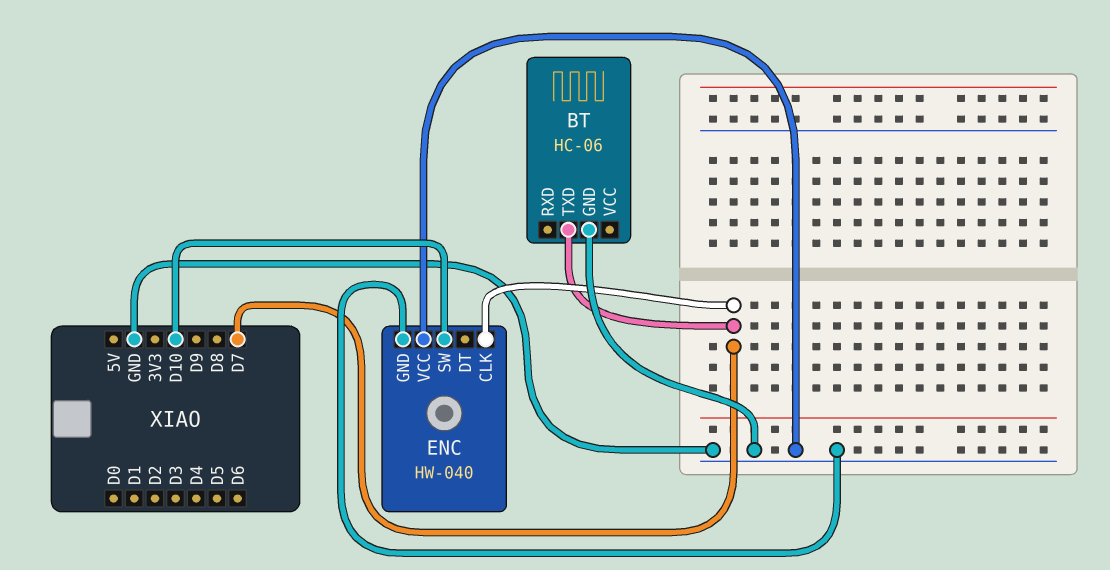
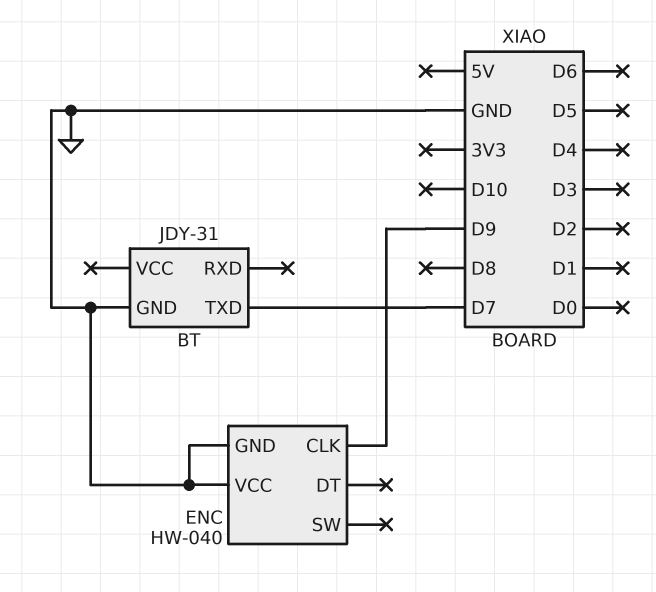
BT: HC-06 -> JDY-31
ENC pin CLK: D7 -> D9
ENC pin SW: D10 -> none

